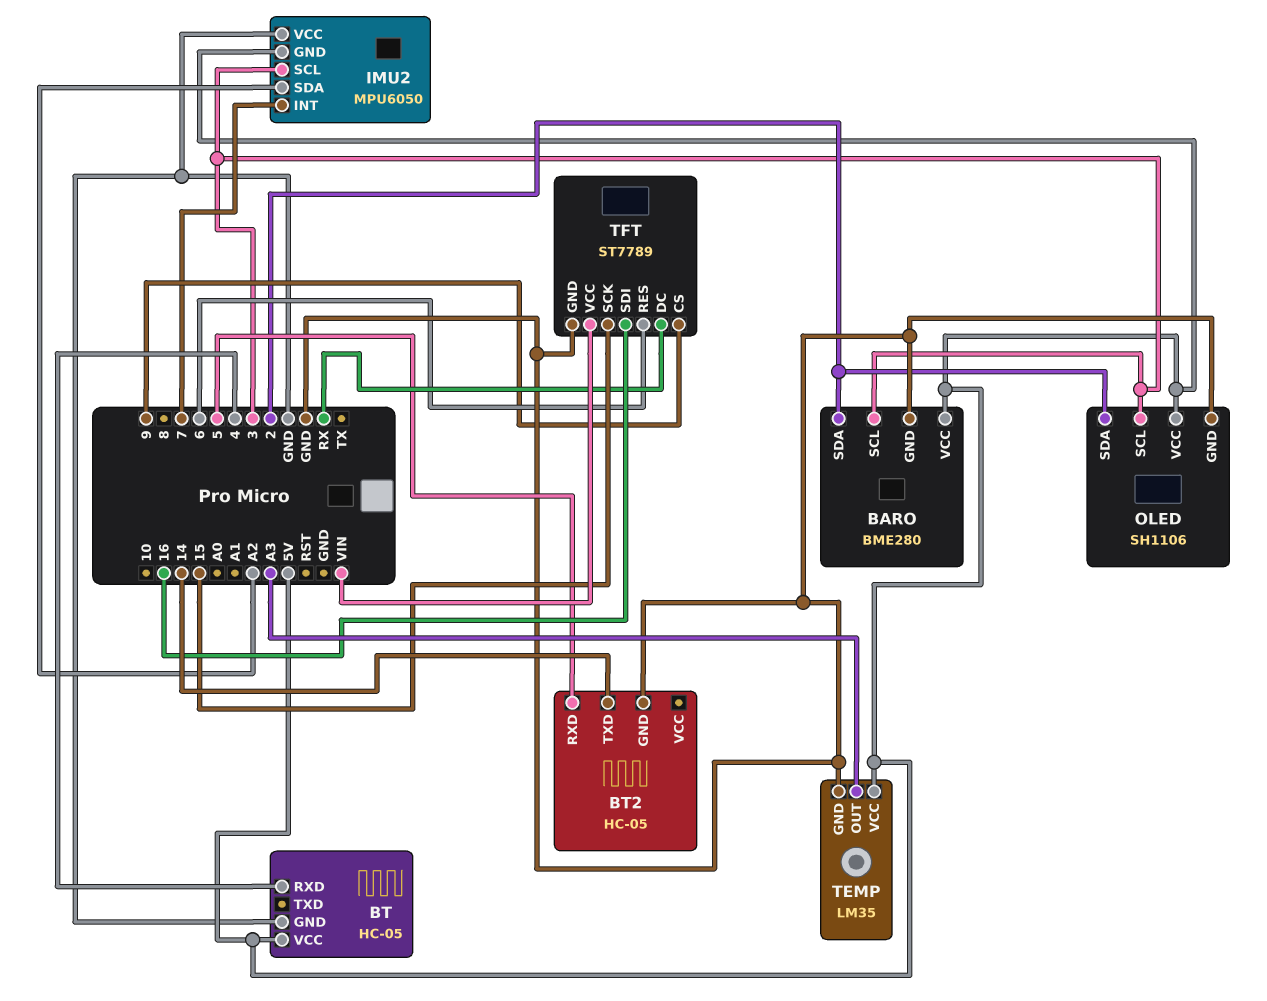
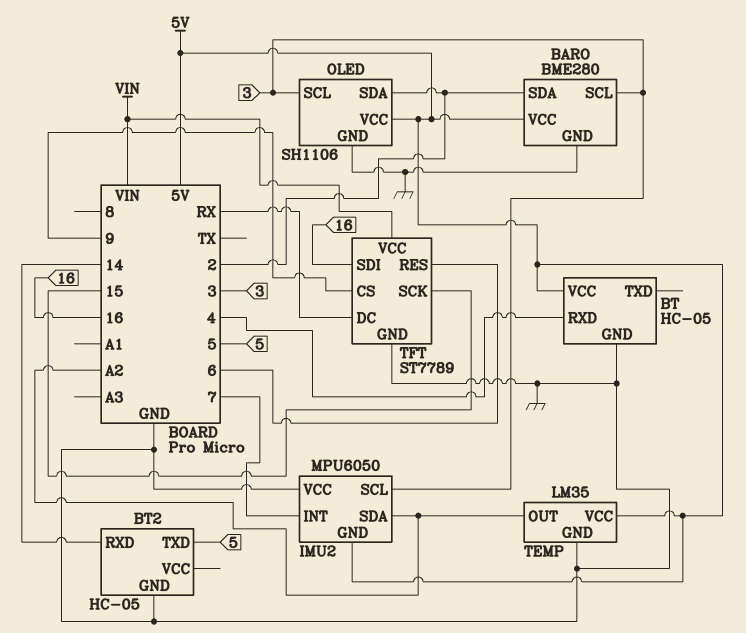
BT2 pin RXD: 5 -> 14
BT2 pin TXD: 14 -> 5
TEMP pin OUT: A3 -> A2

